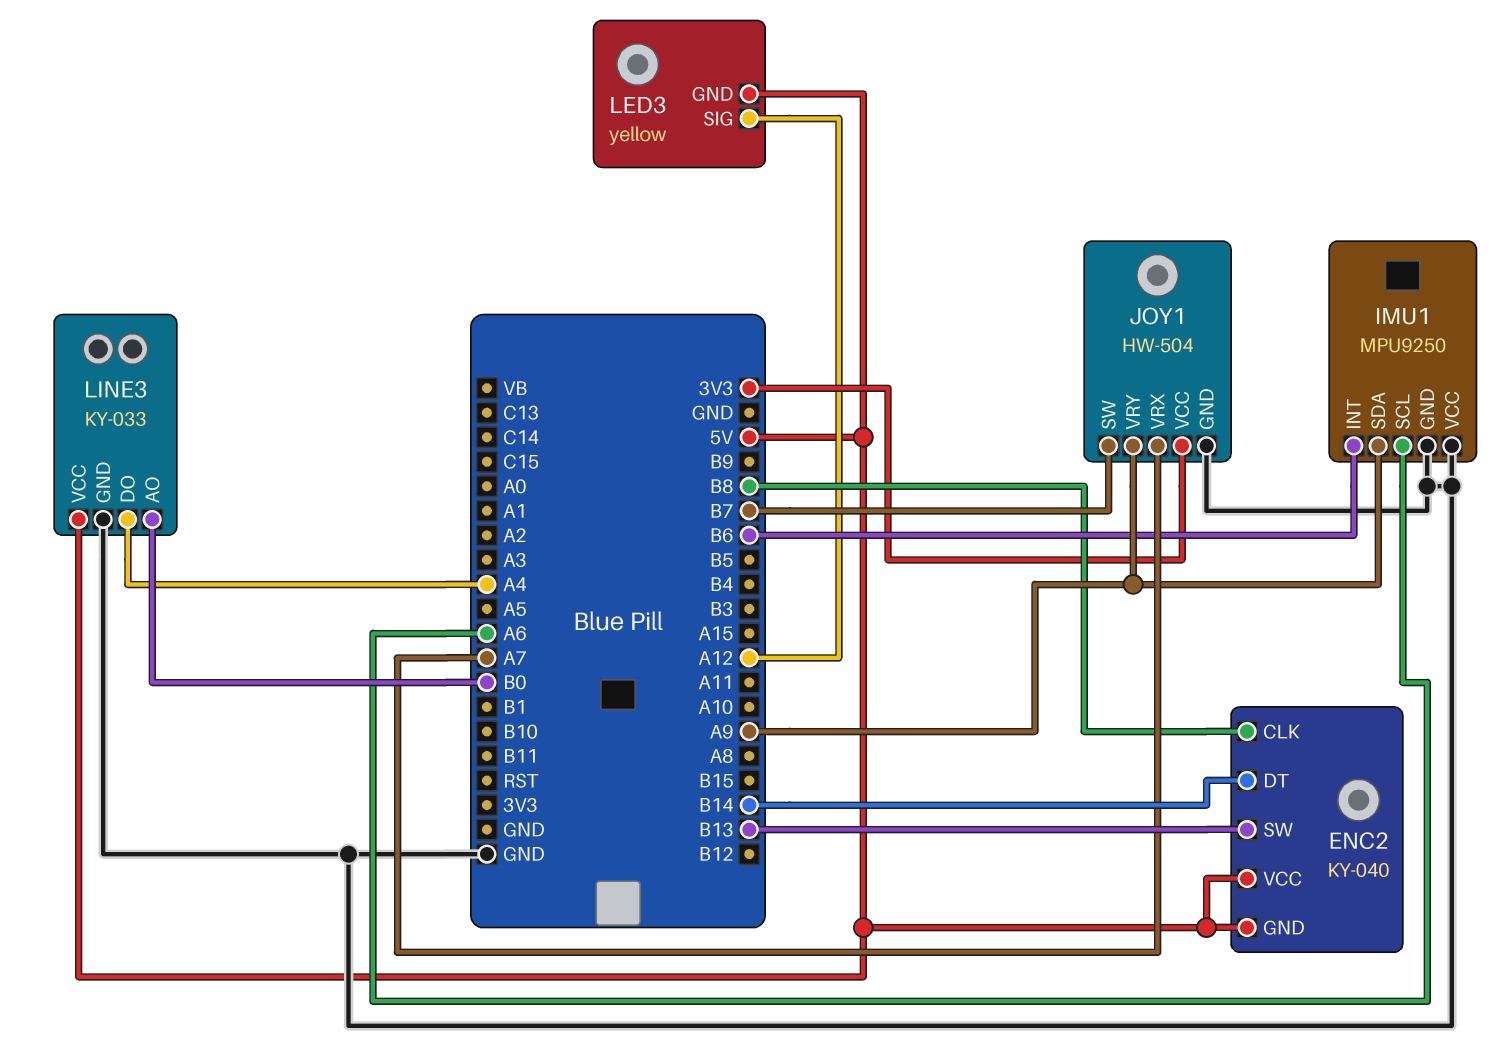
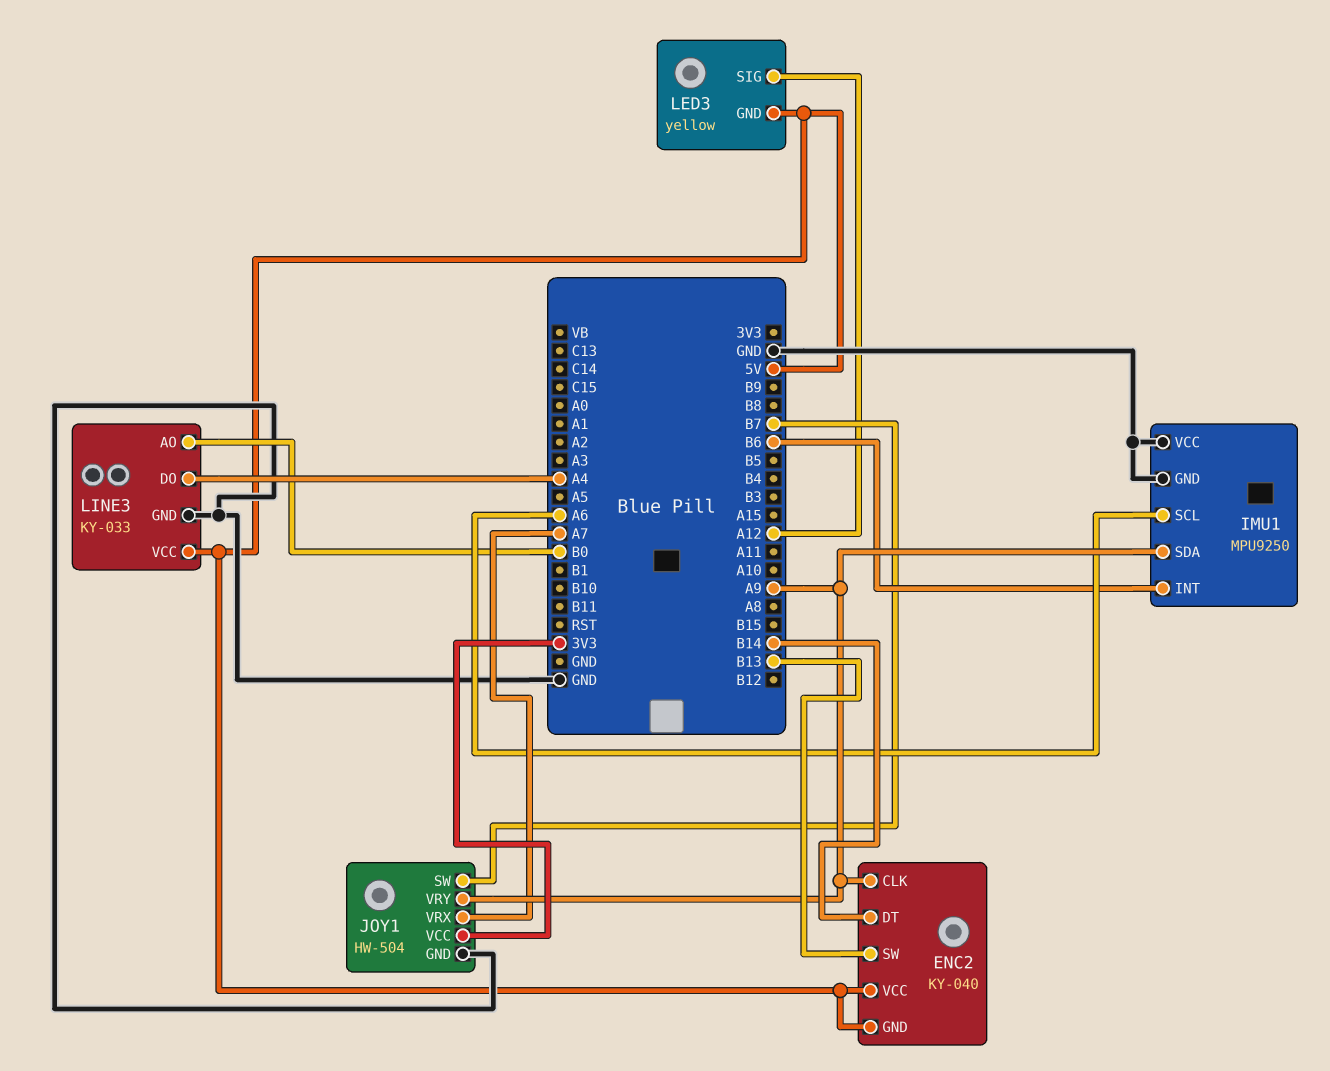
ENC2 pin CLK: B8 -> A9

